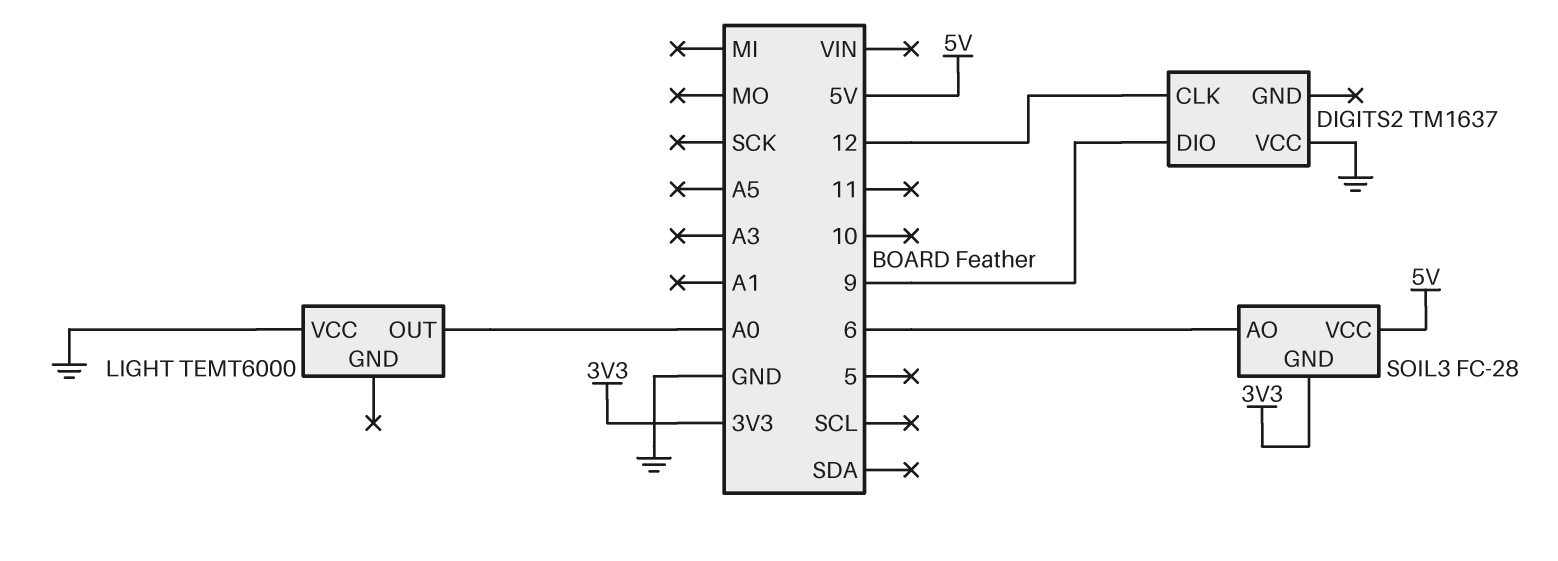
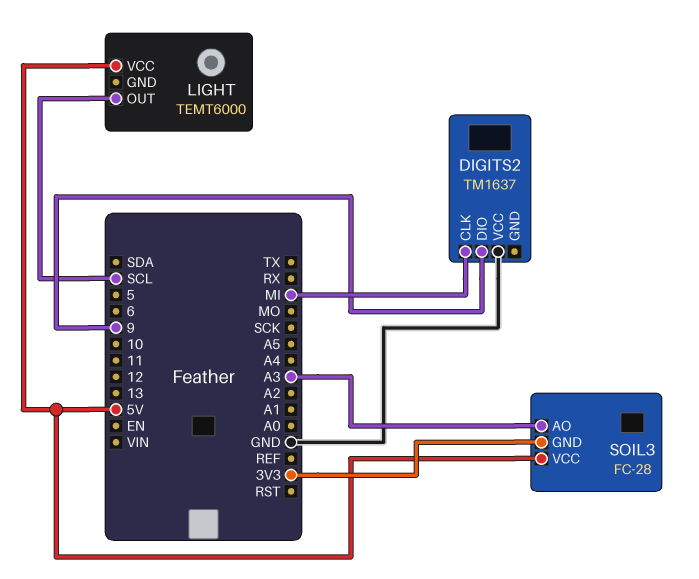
DIGITS2 pin CLK: 12 -> MI
LIGHT pin OUT: A0 -> SCL
LIGHT pin VCC: GND -> 5V
SOIL3 pin AO: 6 -> A3

